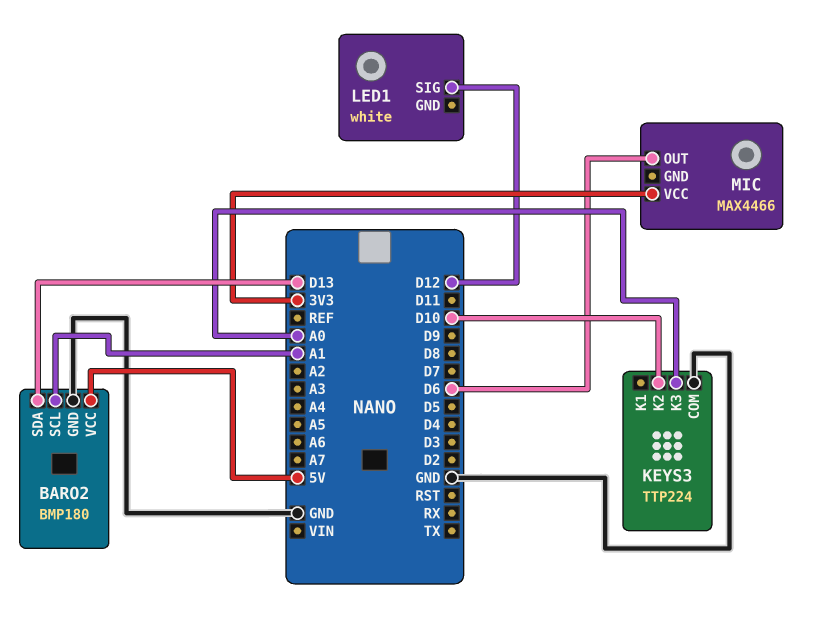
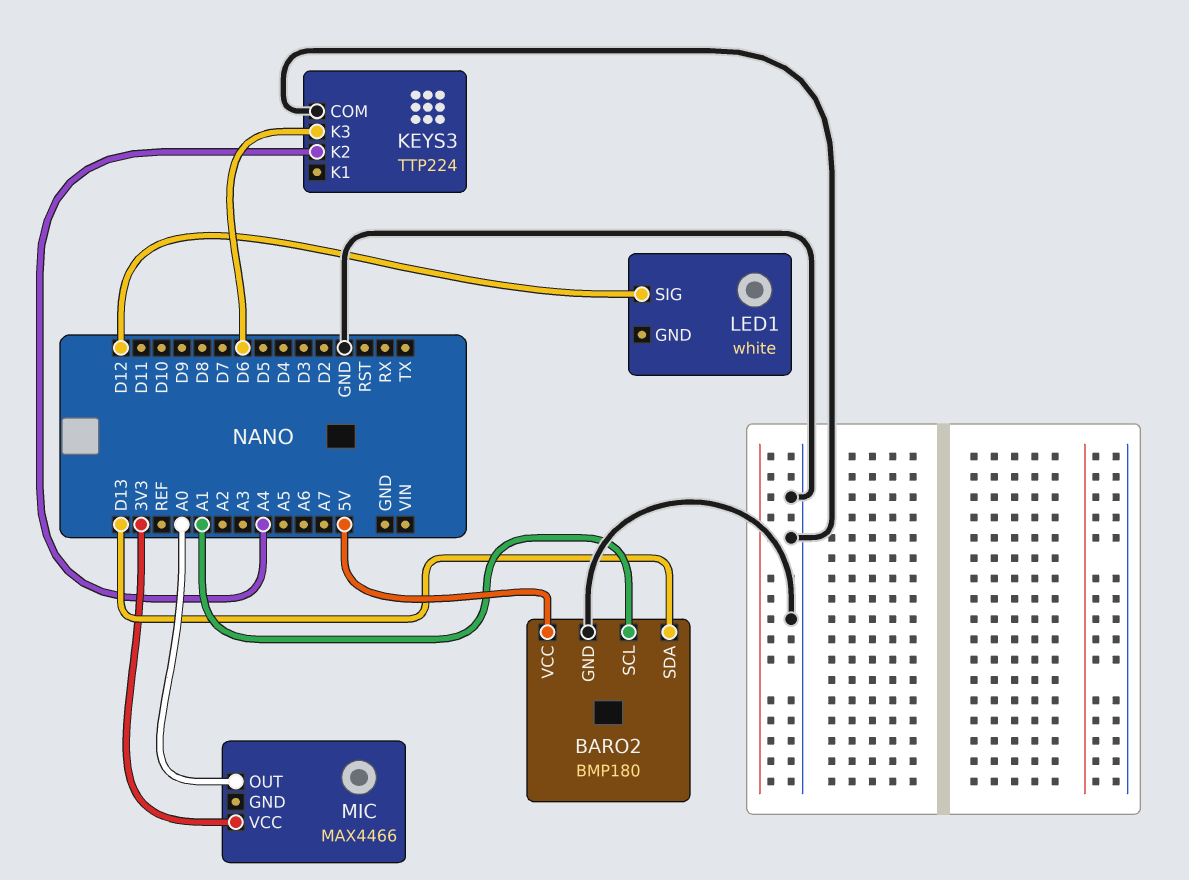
KEYS3 pin K2: D10 -> A4
KEYS3 pin K3: A0 -> D6
MIC pin OUT: D6 -> A0

